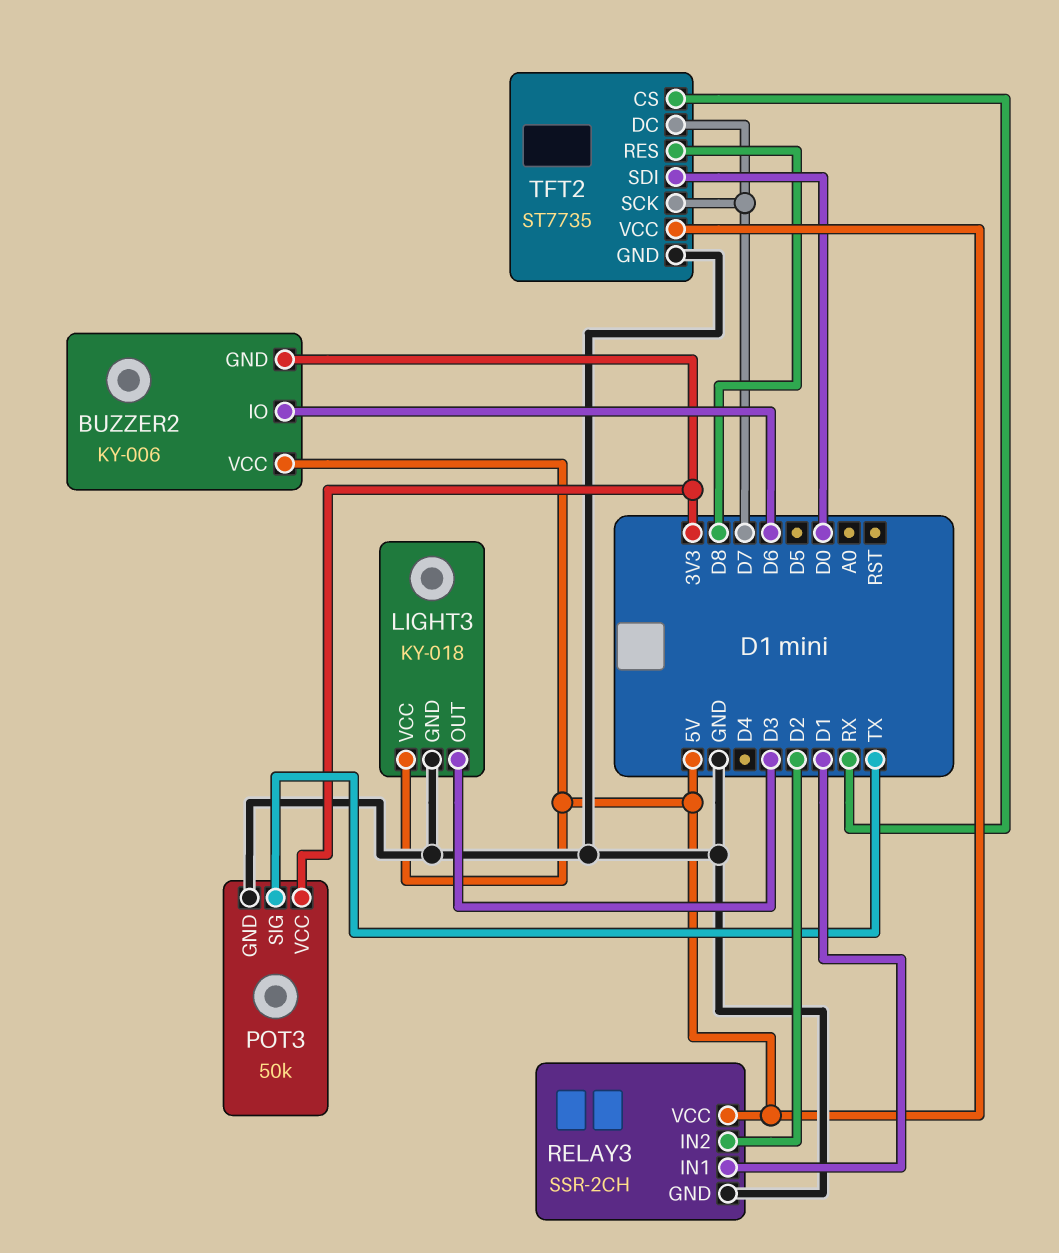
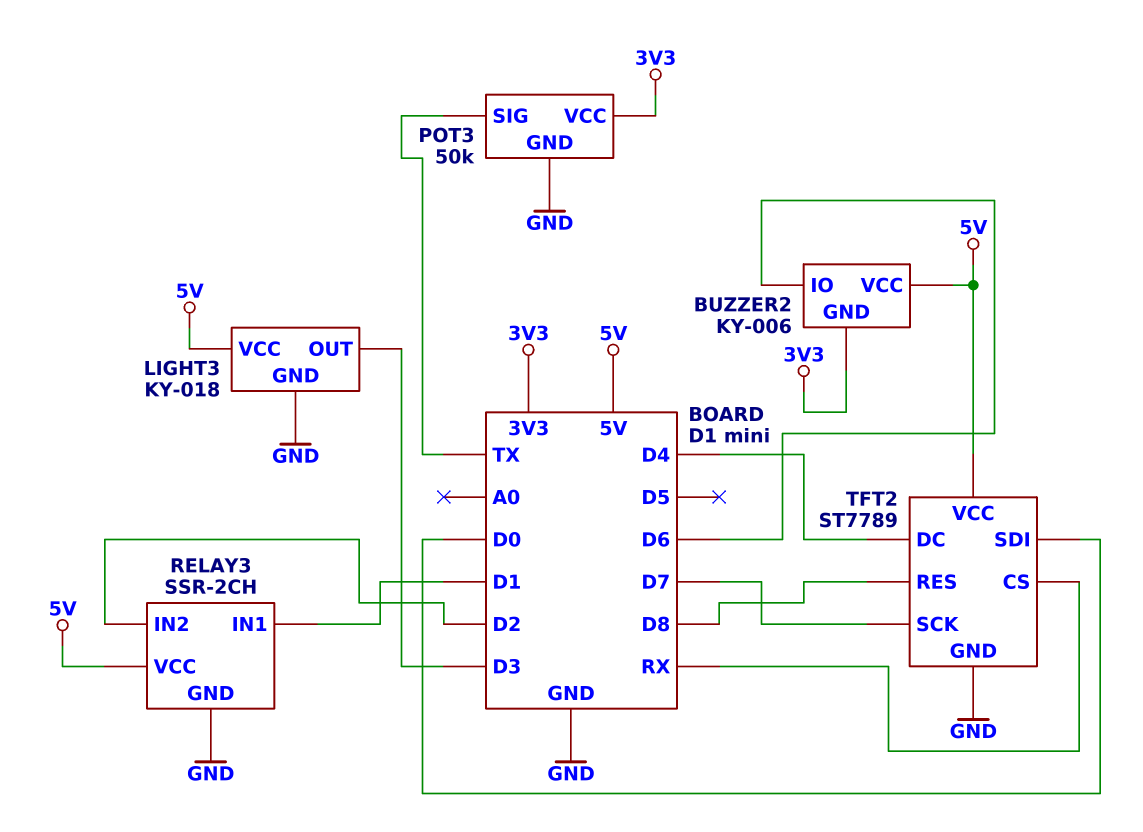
TFT2: ST7735 -> ST7789
TFT2 pin DC: D7 -> D4

